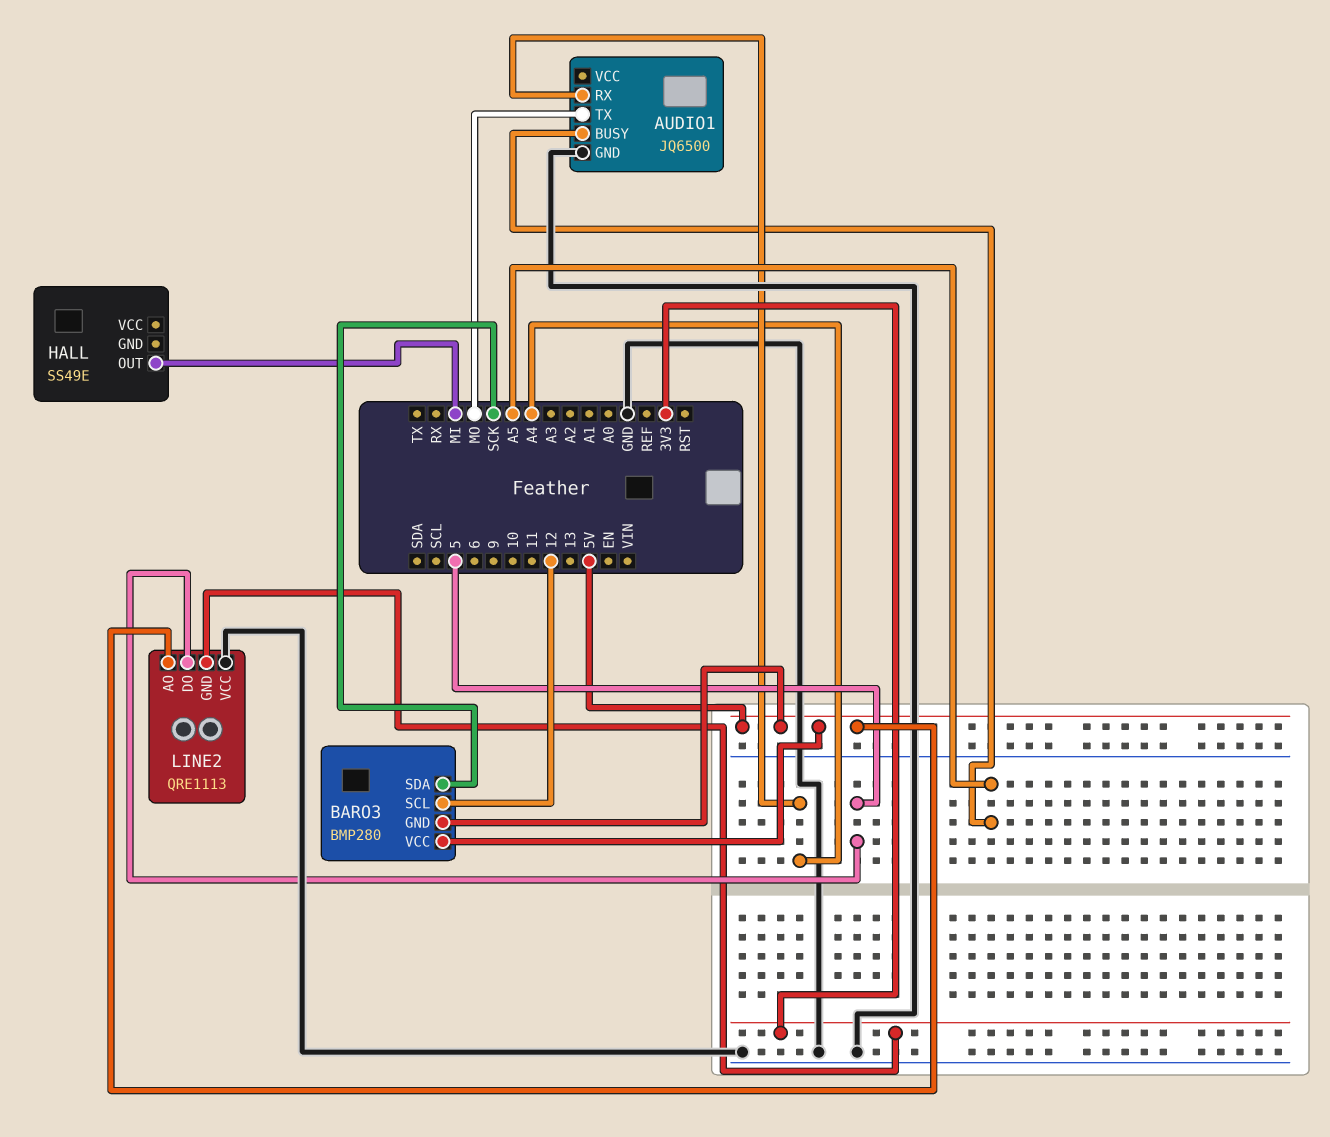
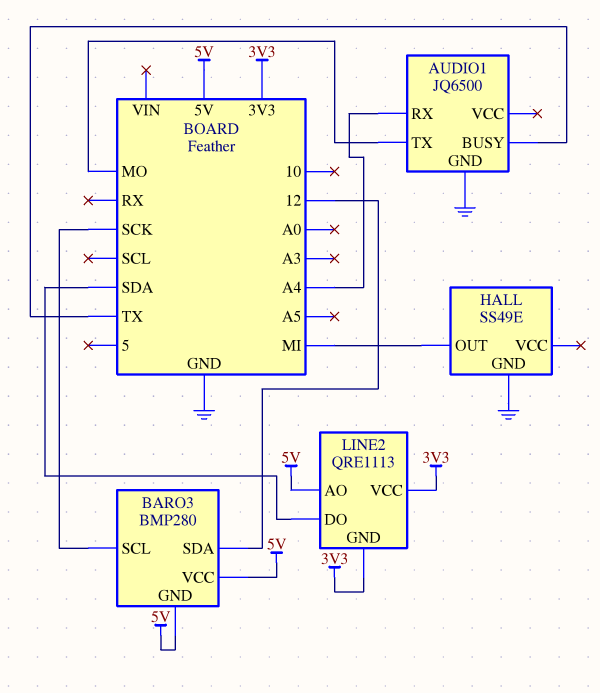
AUDIO1 pin BUSY: A5 -> TX
BARO3 pin SCL: 12 -> SCK
BARO3 pin SDA: SCK -> 12
HALL pin GND: none -> GND
LINE2 pin DO: 5 -> SDA
LINE2 pin VCC: GND -> 3V3

